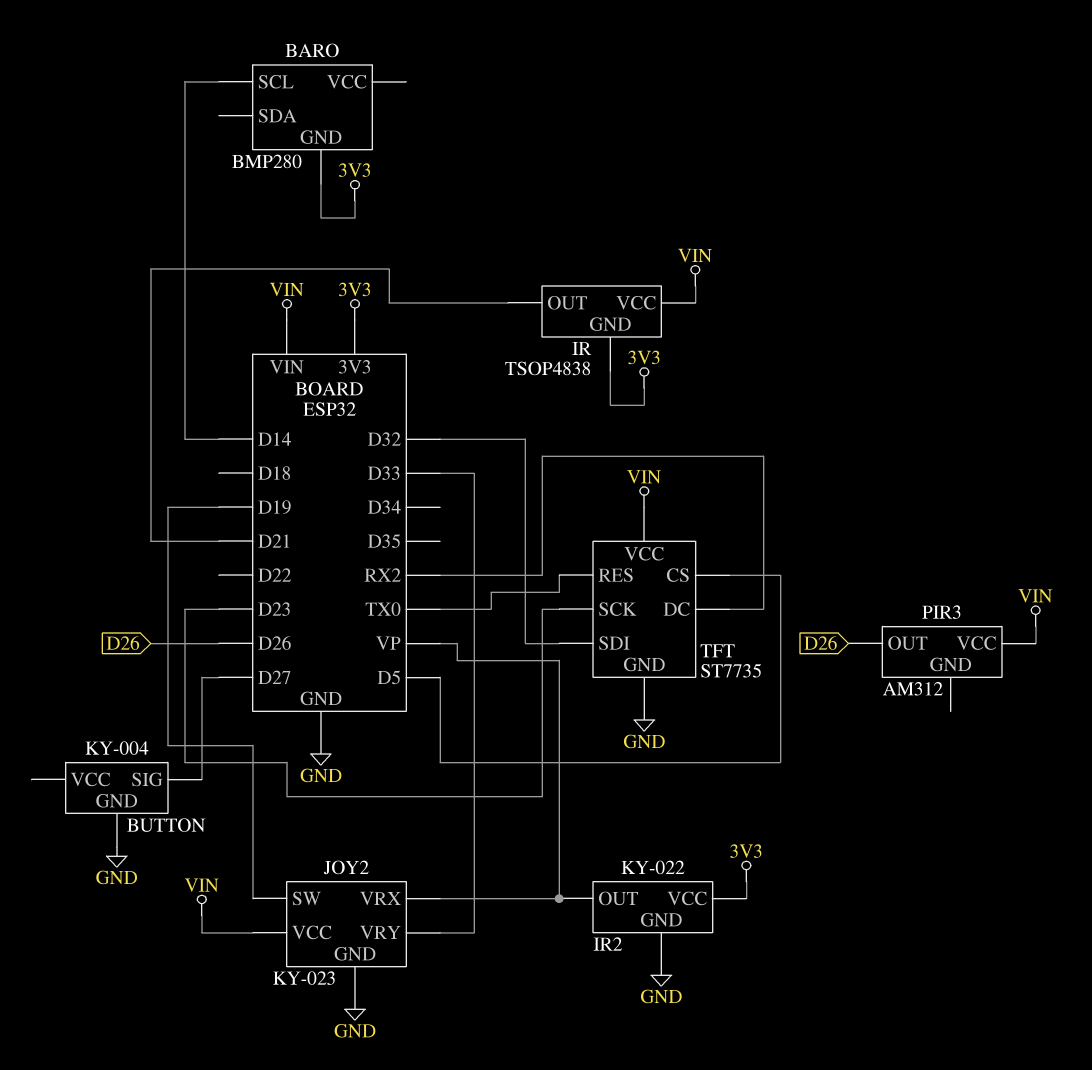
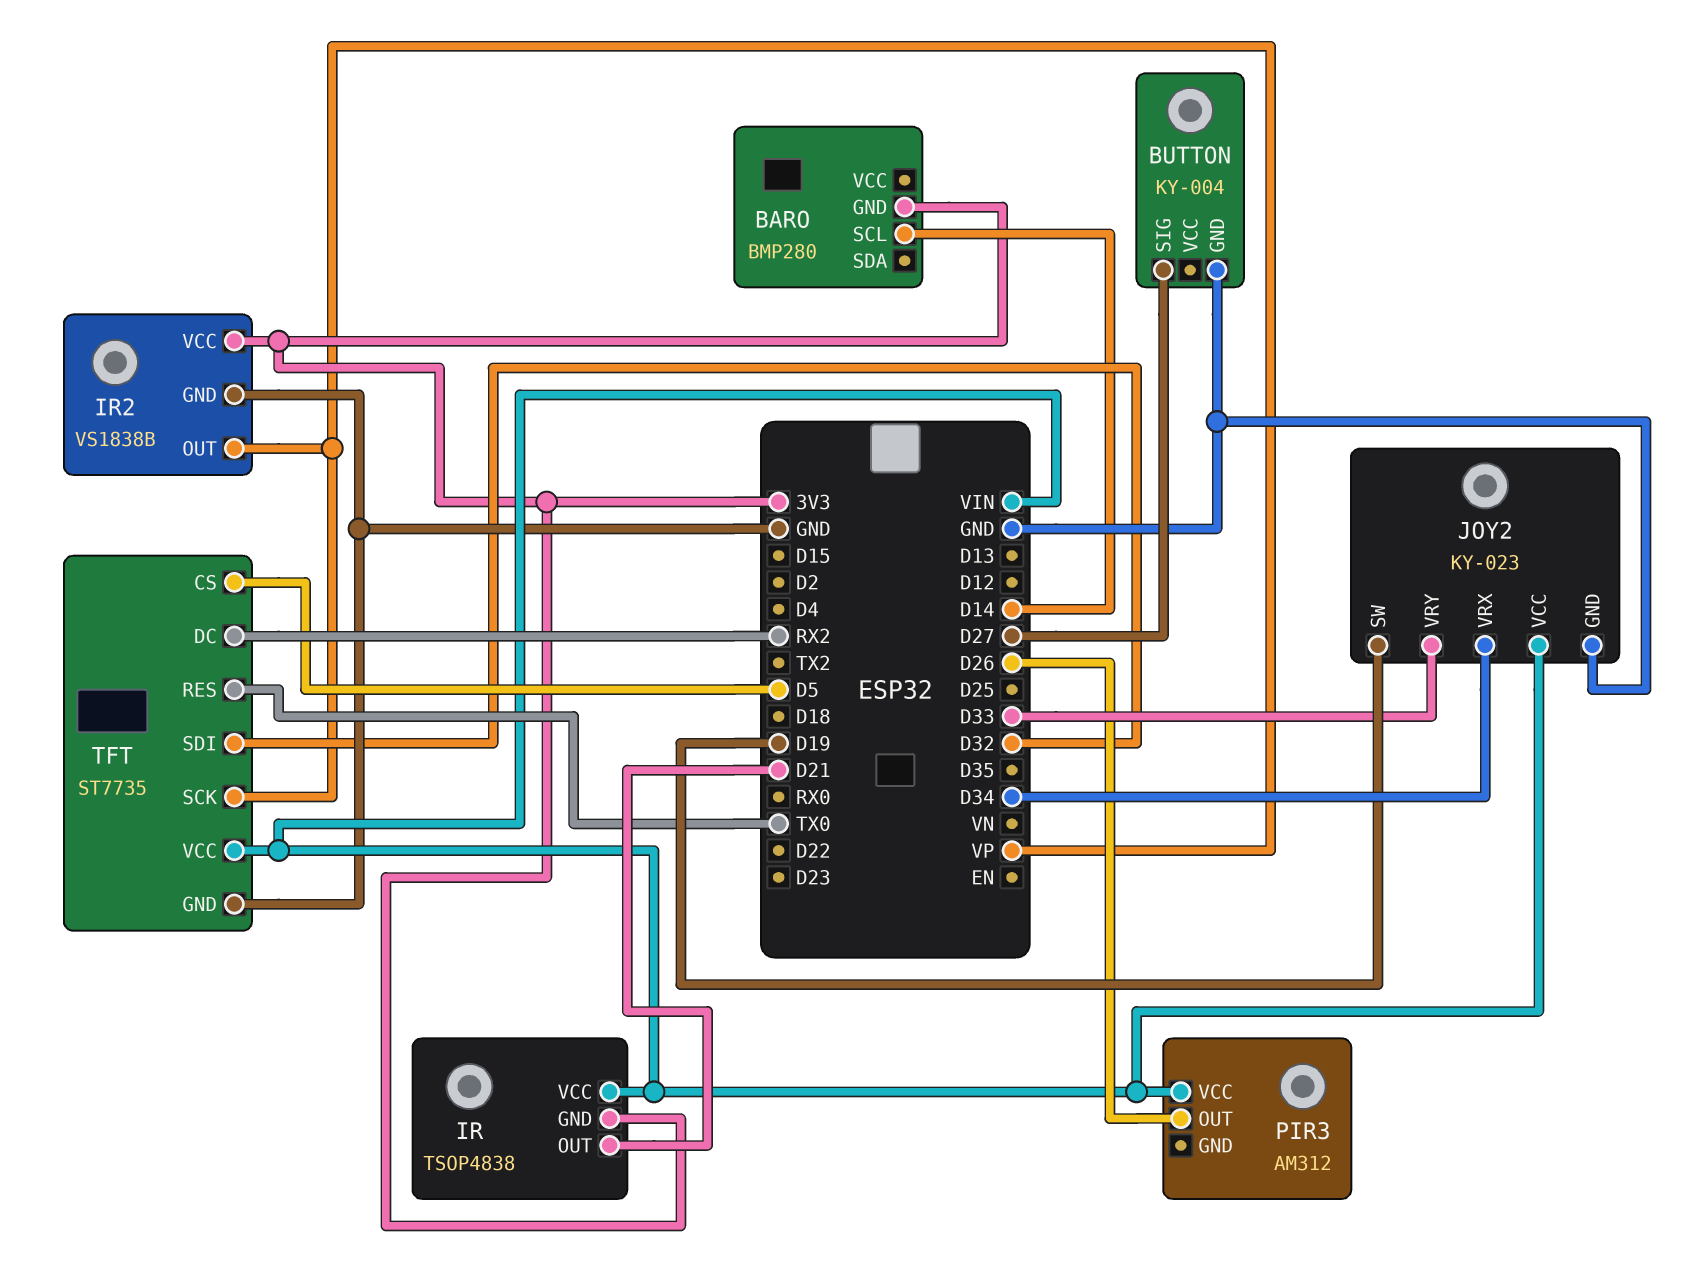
IR2: KY-022 -> VS1838B
JOY2 pin VRX: VP -> D34
TFT pin SCK: D23 -> VP

